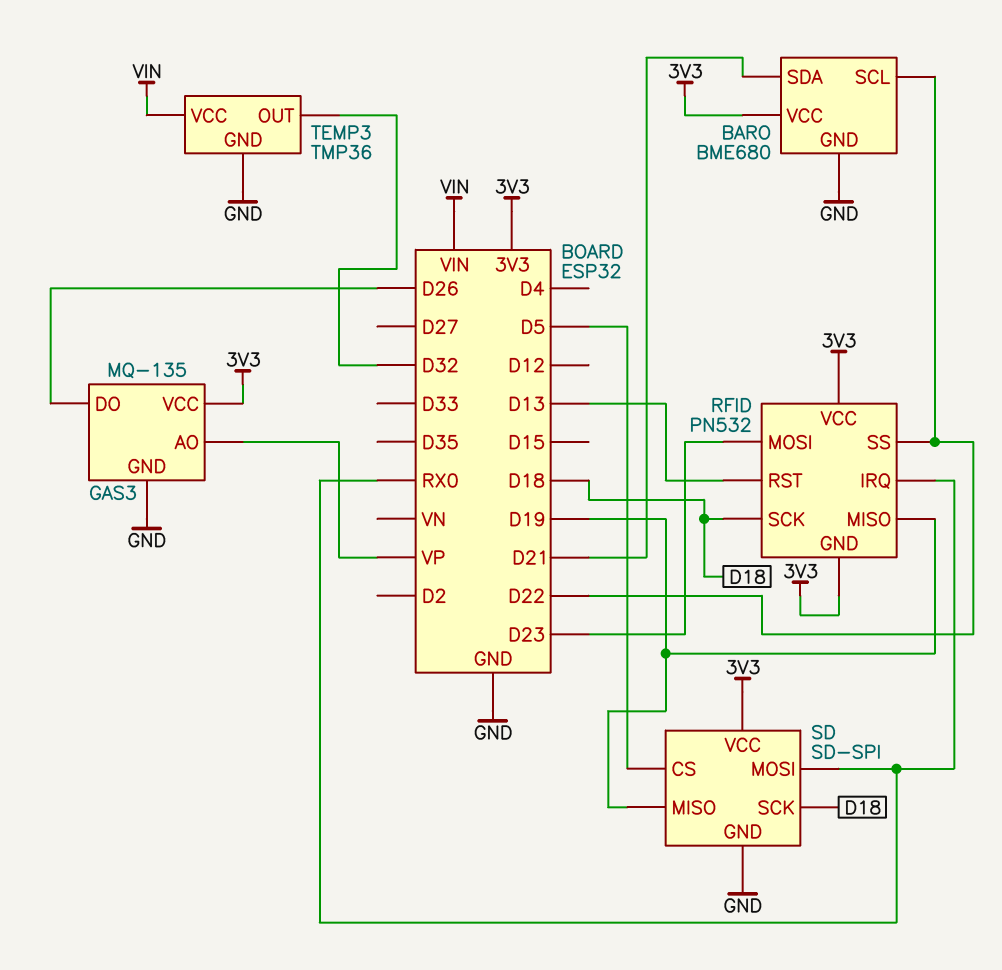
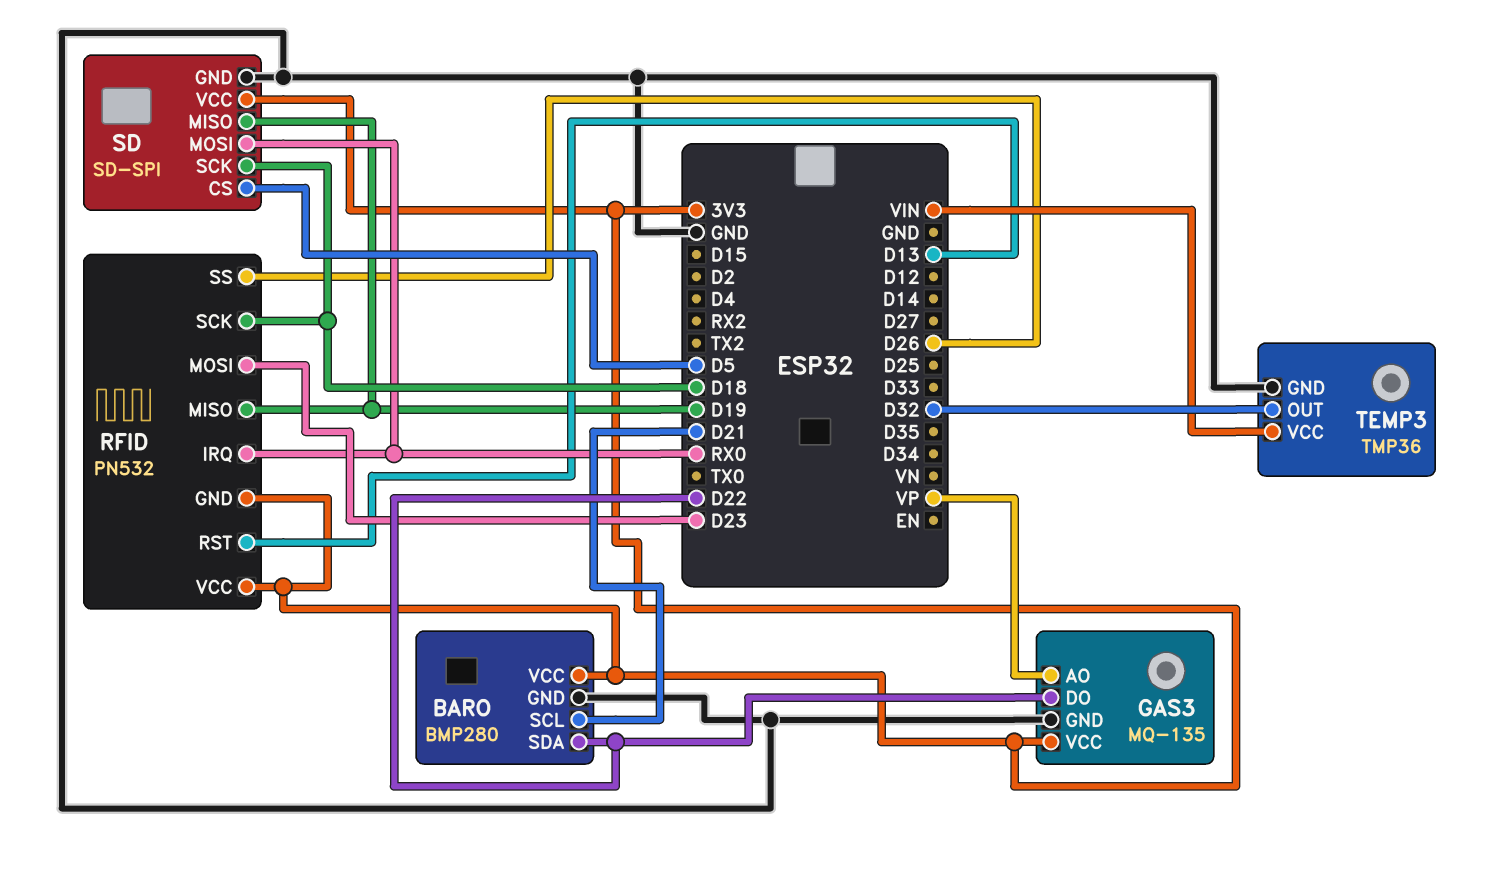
BARO: BME680 -> BMP280
BARO pin SCL: D22 -> D21
BARO pin SDA: D21 -> D22
GAS3 pin DO: D26 -> D22
RFID pin SS: D22 -> D26

